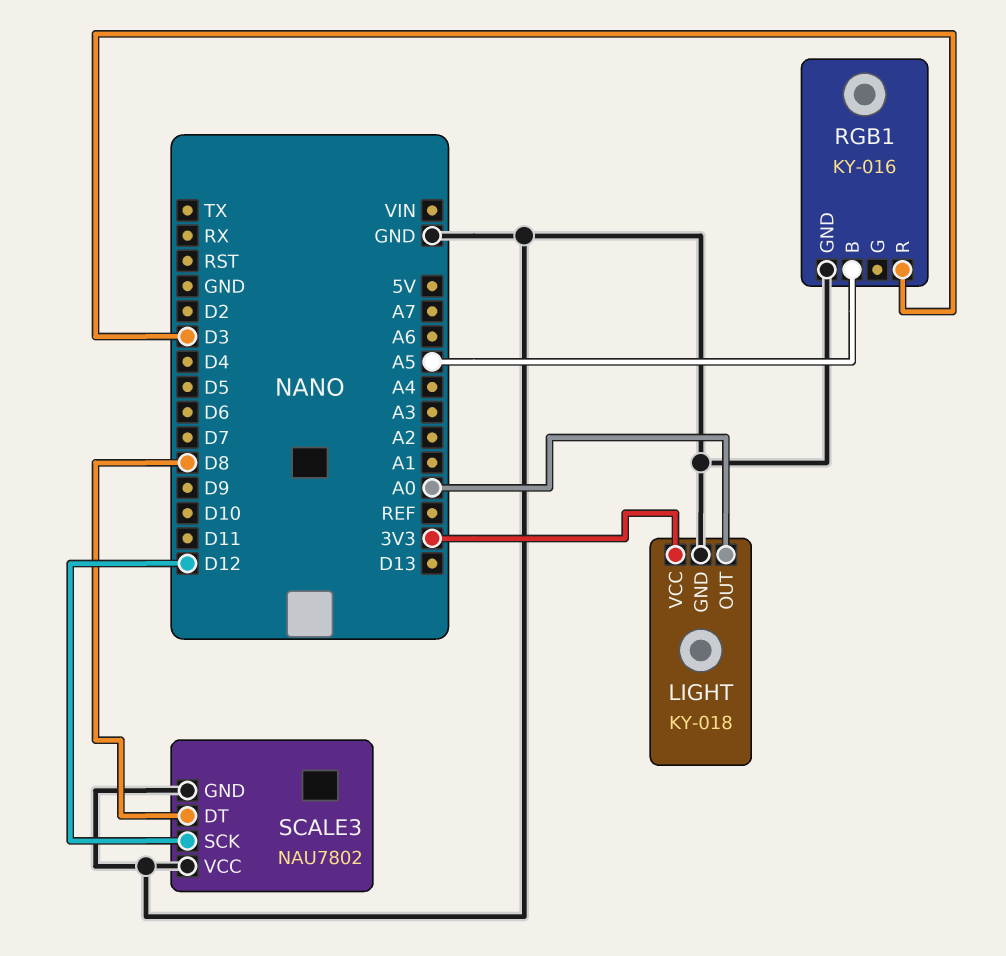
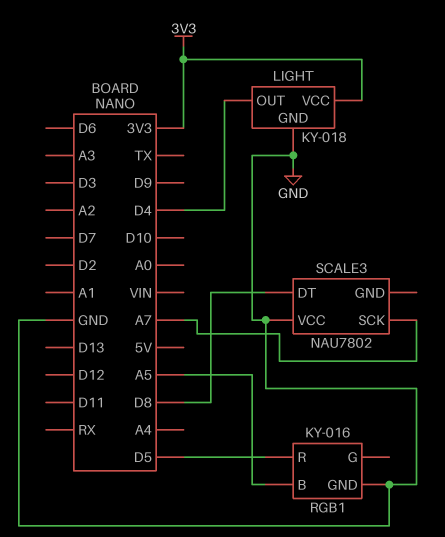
LIGHT pin OUT: A0 -> D4
RGB1 pin R: D3 -> D5
SCALE3 pin GND: GND -> none
SCALE3 pin SCK: D12 -> A7

